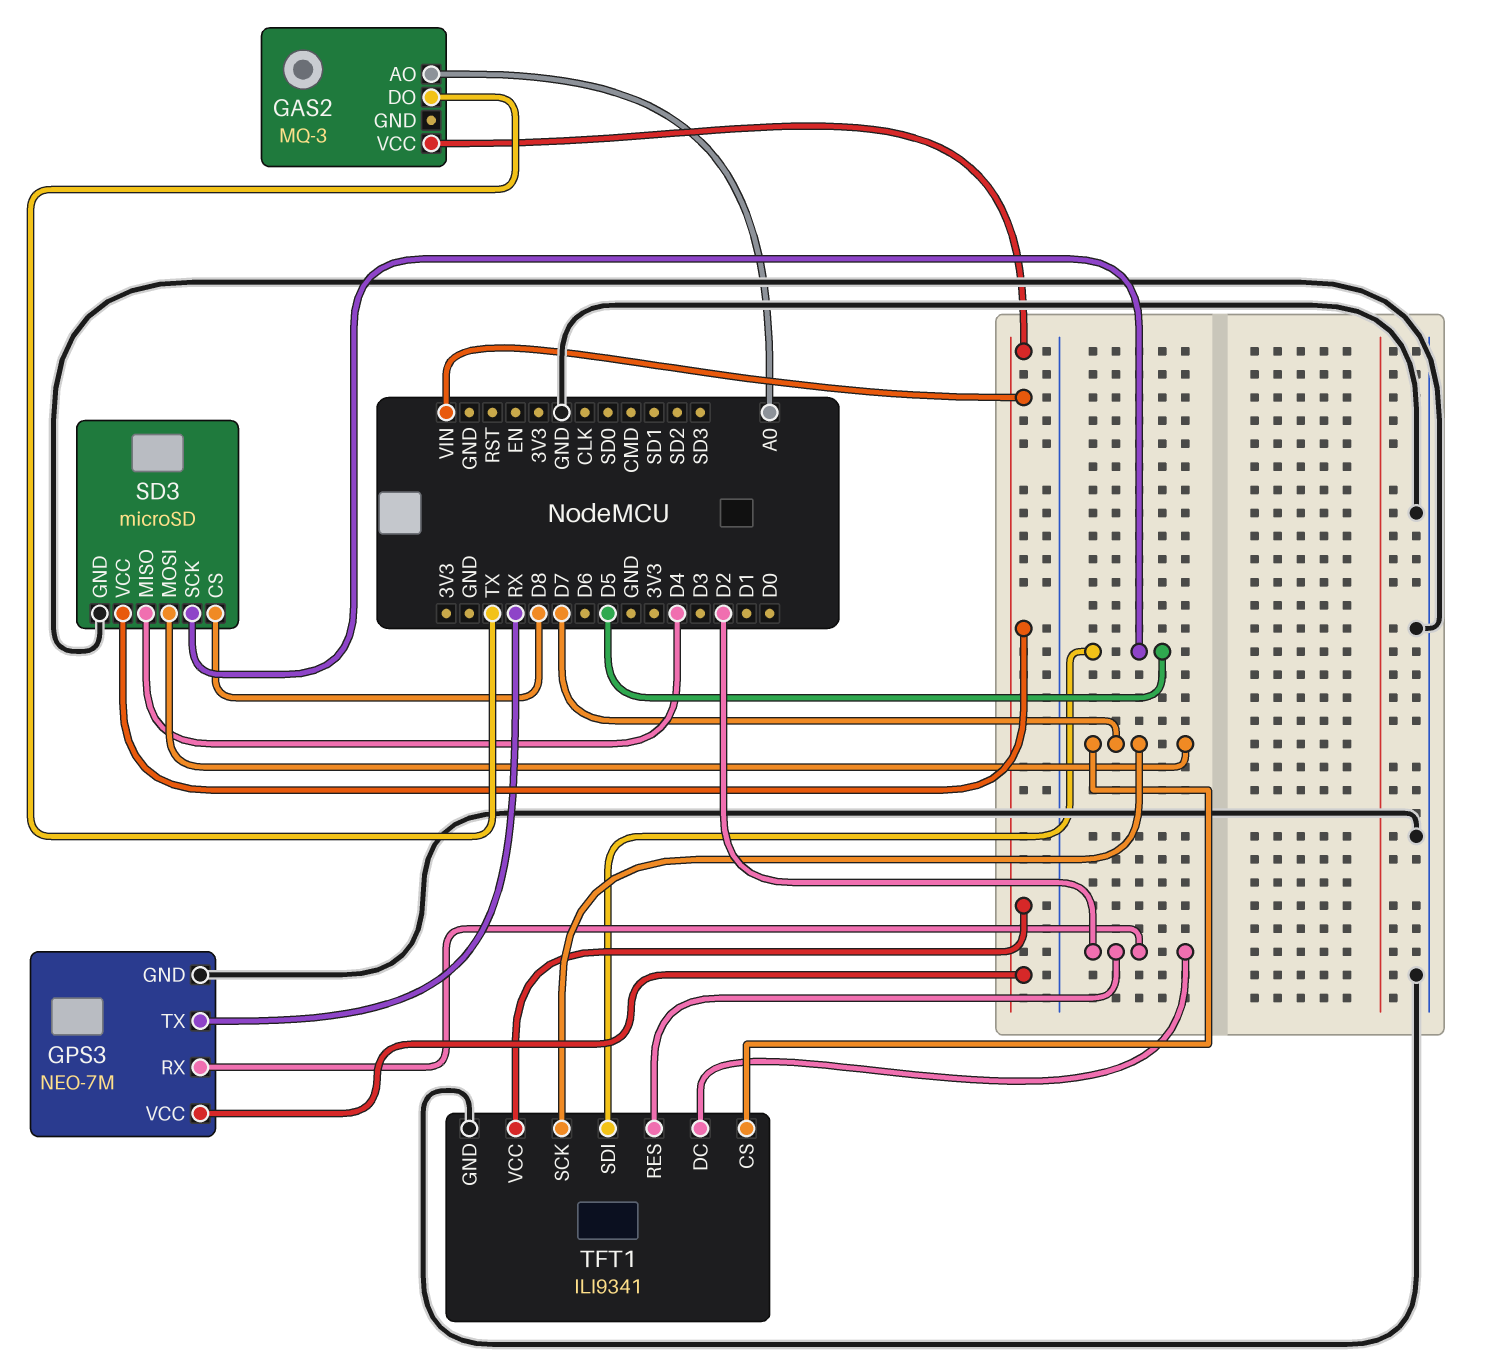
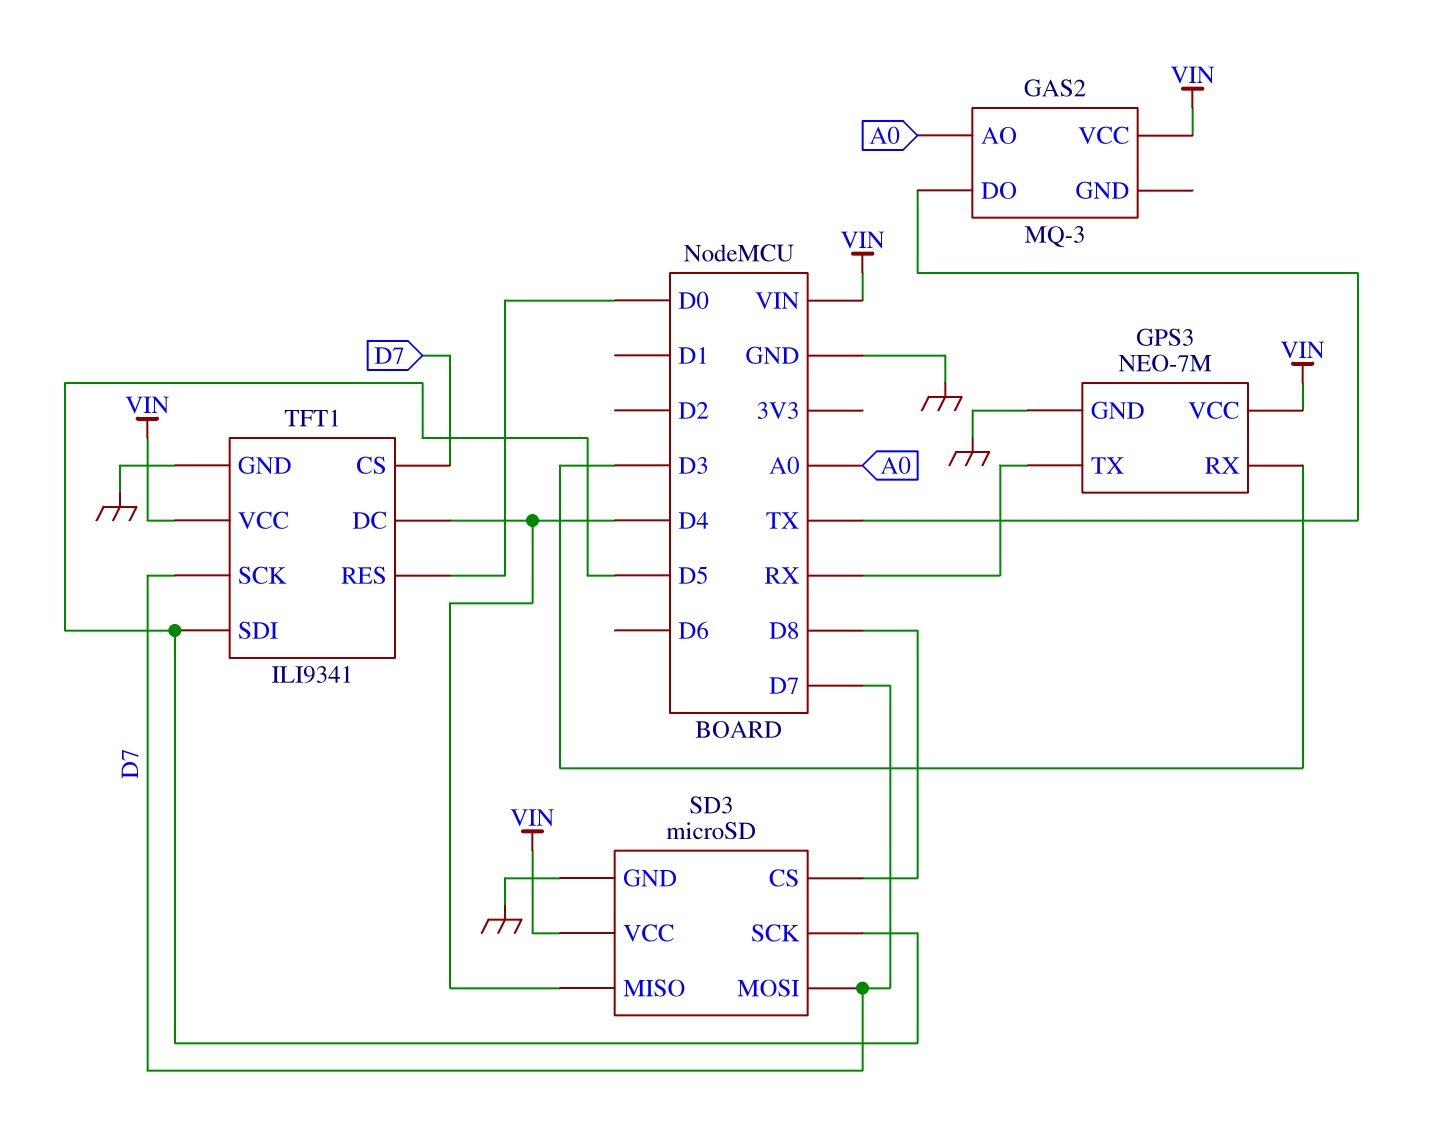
GPS3 pin RX: D2 -> D3
TFT1 pin DC: D2 -> D4
TFT1 pin RES: D2 -> D0

